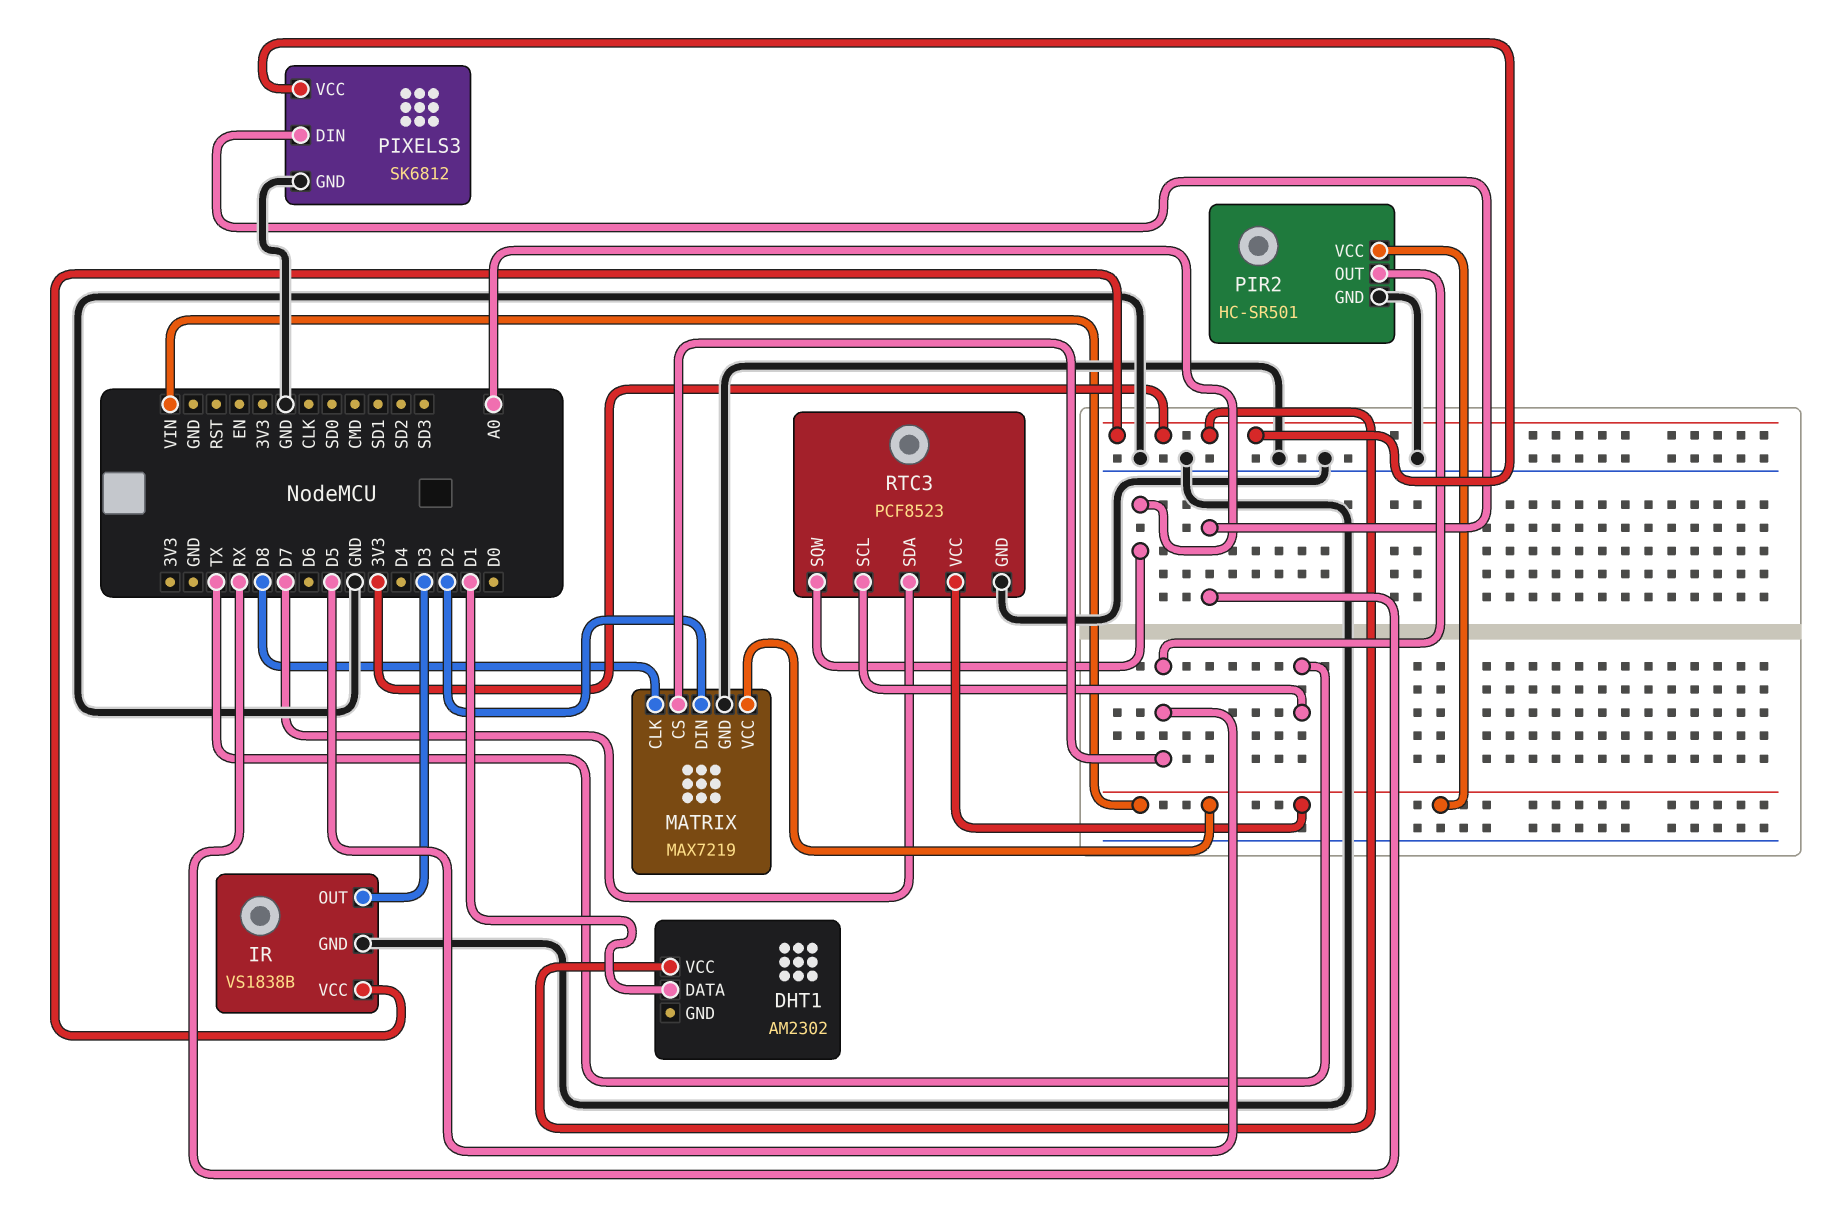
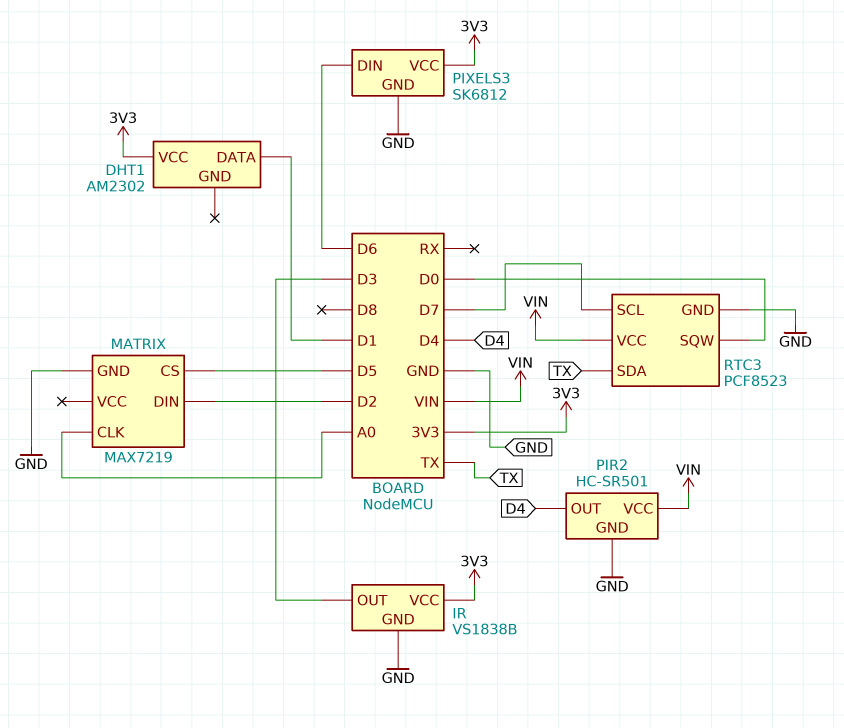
MATRIX pin CLK: D8 -> A0
MATRIX pin VCC: VIN -> none
PIR2 pin OUT: D5 -> D4
PIXELS3 pin DIN: RX -> D6
RTC3 pin SCL: TX -> D7
RTC3 pin SDA: D7 -> TX
RTC3 pin SQW: A0 -> D0

